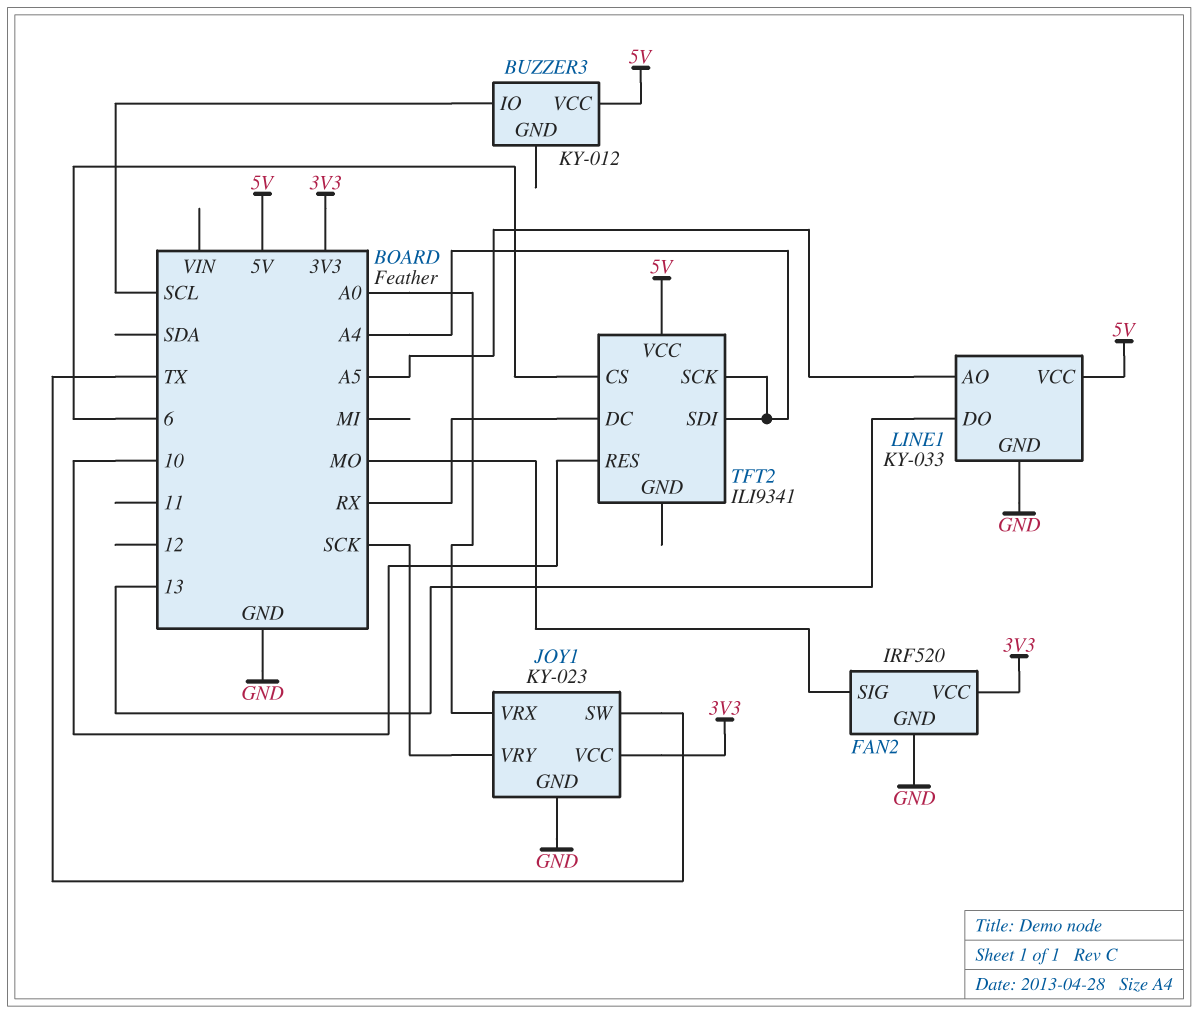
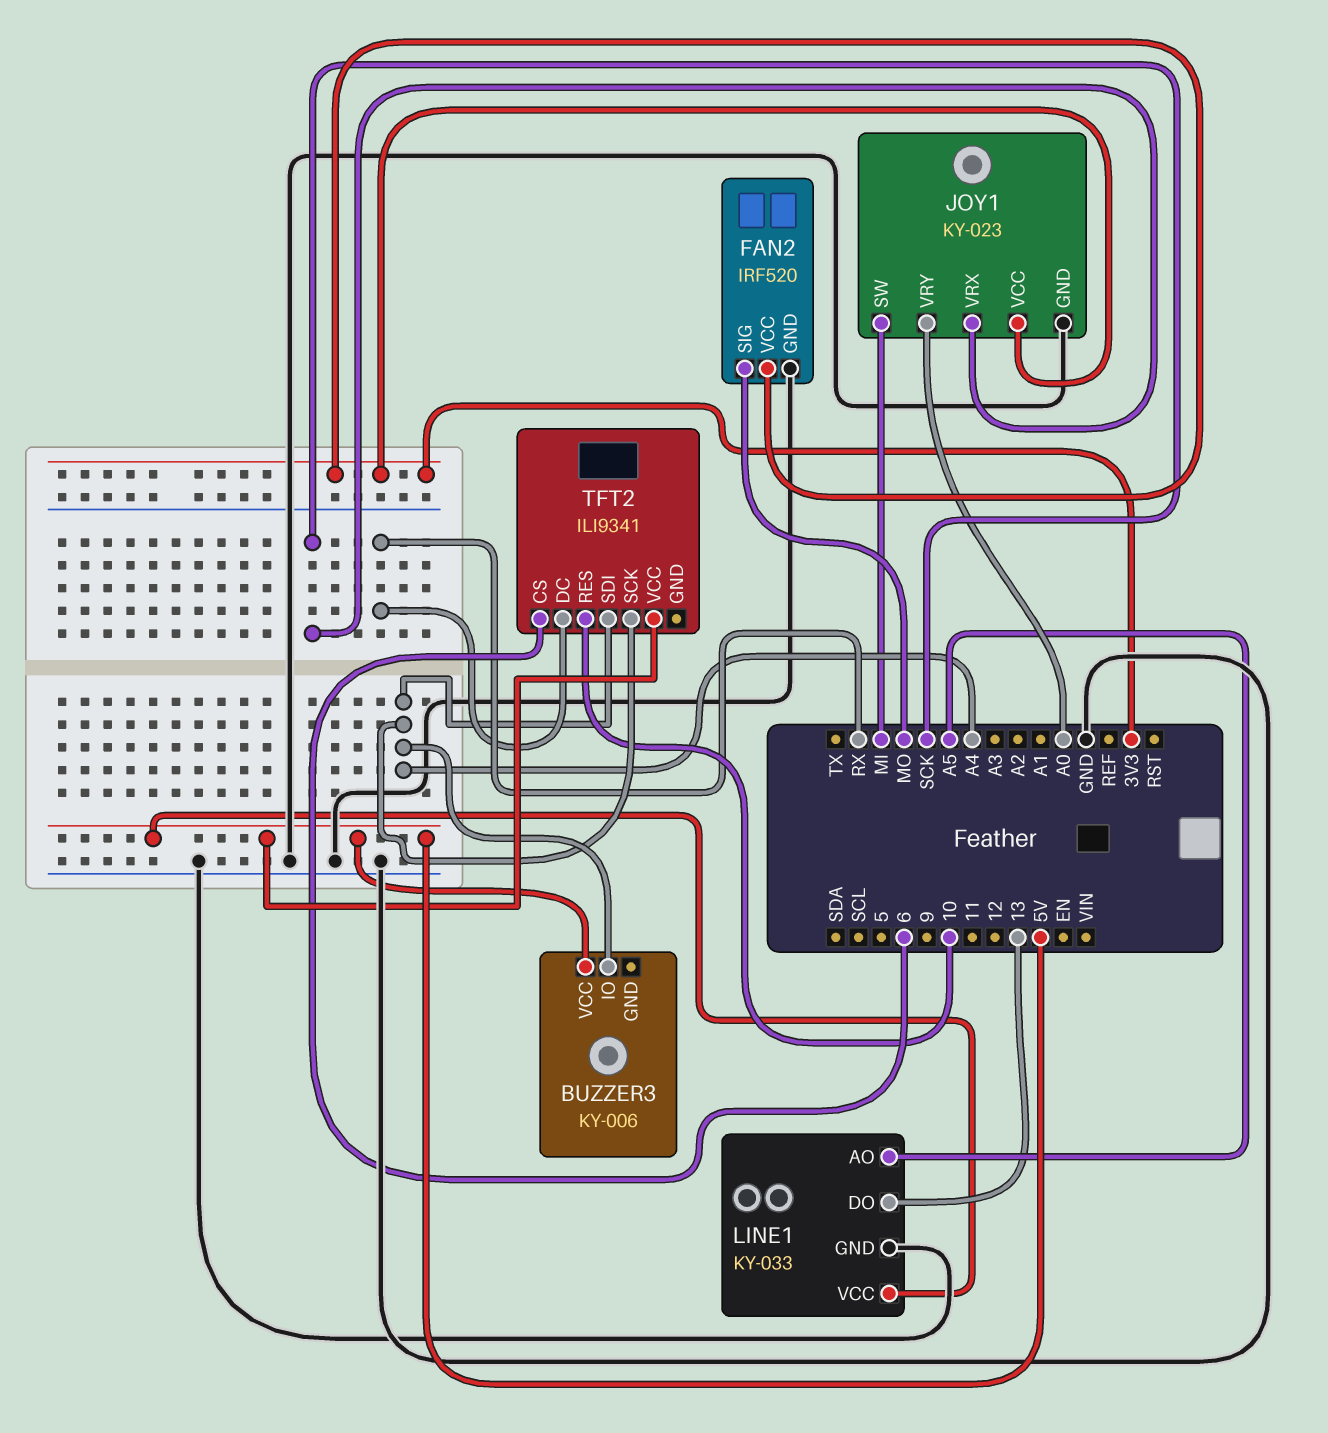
BUZZER3: KY-012 -> KY-006
BUZZER3 pin IO: SCL -> A4
JOY1 pin SW: TX -> MI
JOY1 pin VRX: A0 -> SCK
JOY1 pin VRY: SCK -> A0

